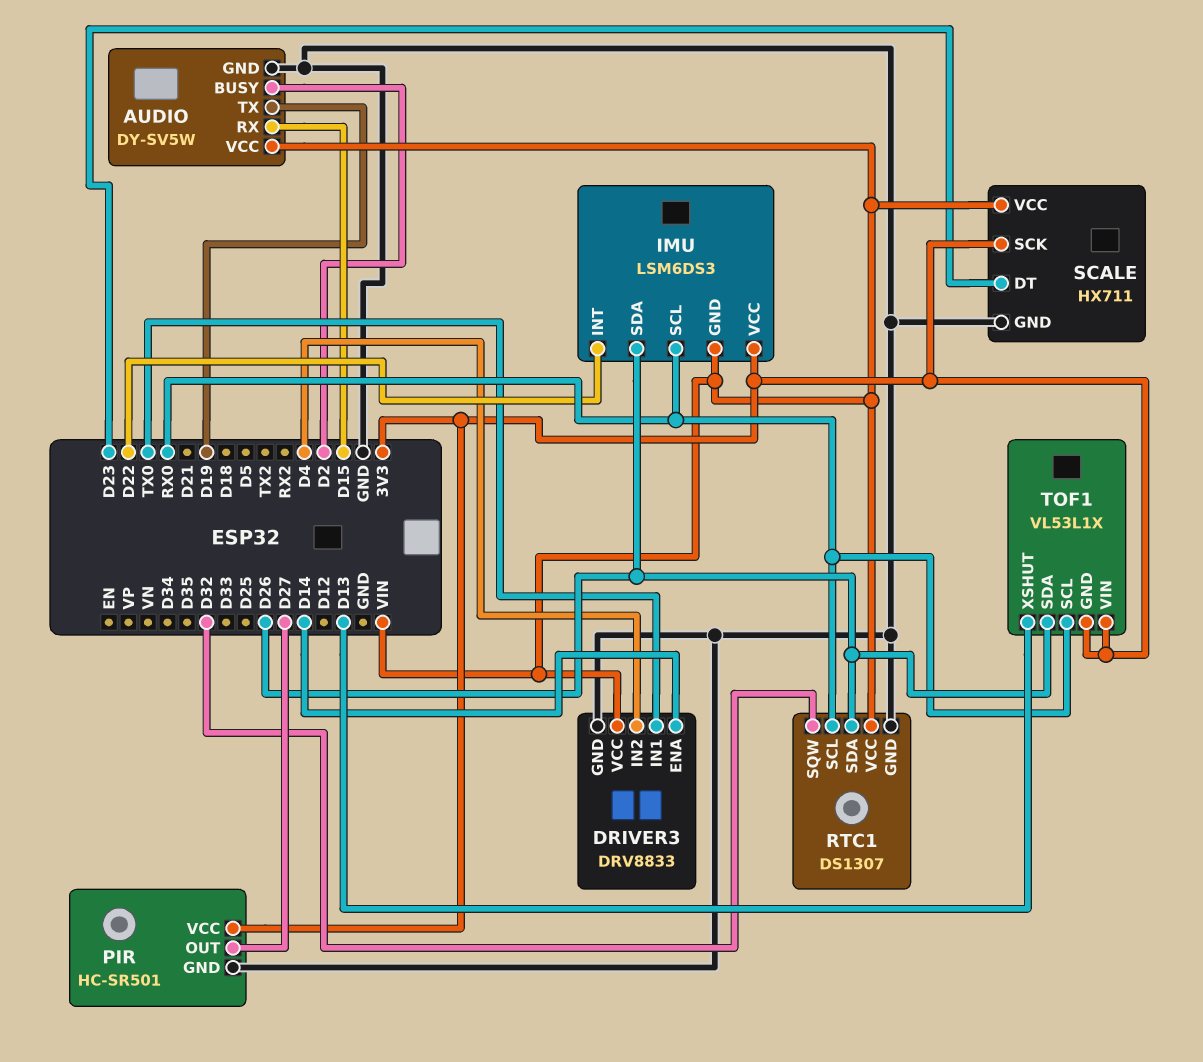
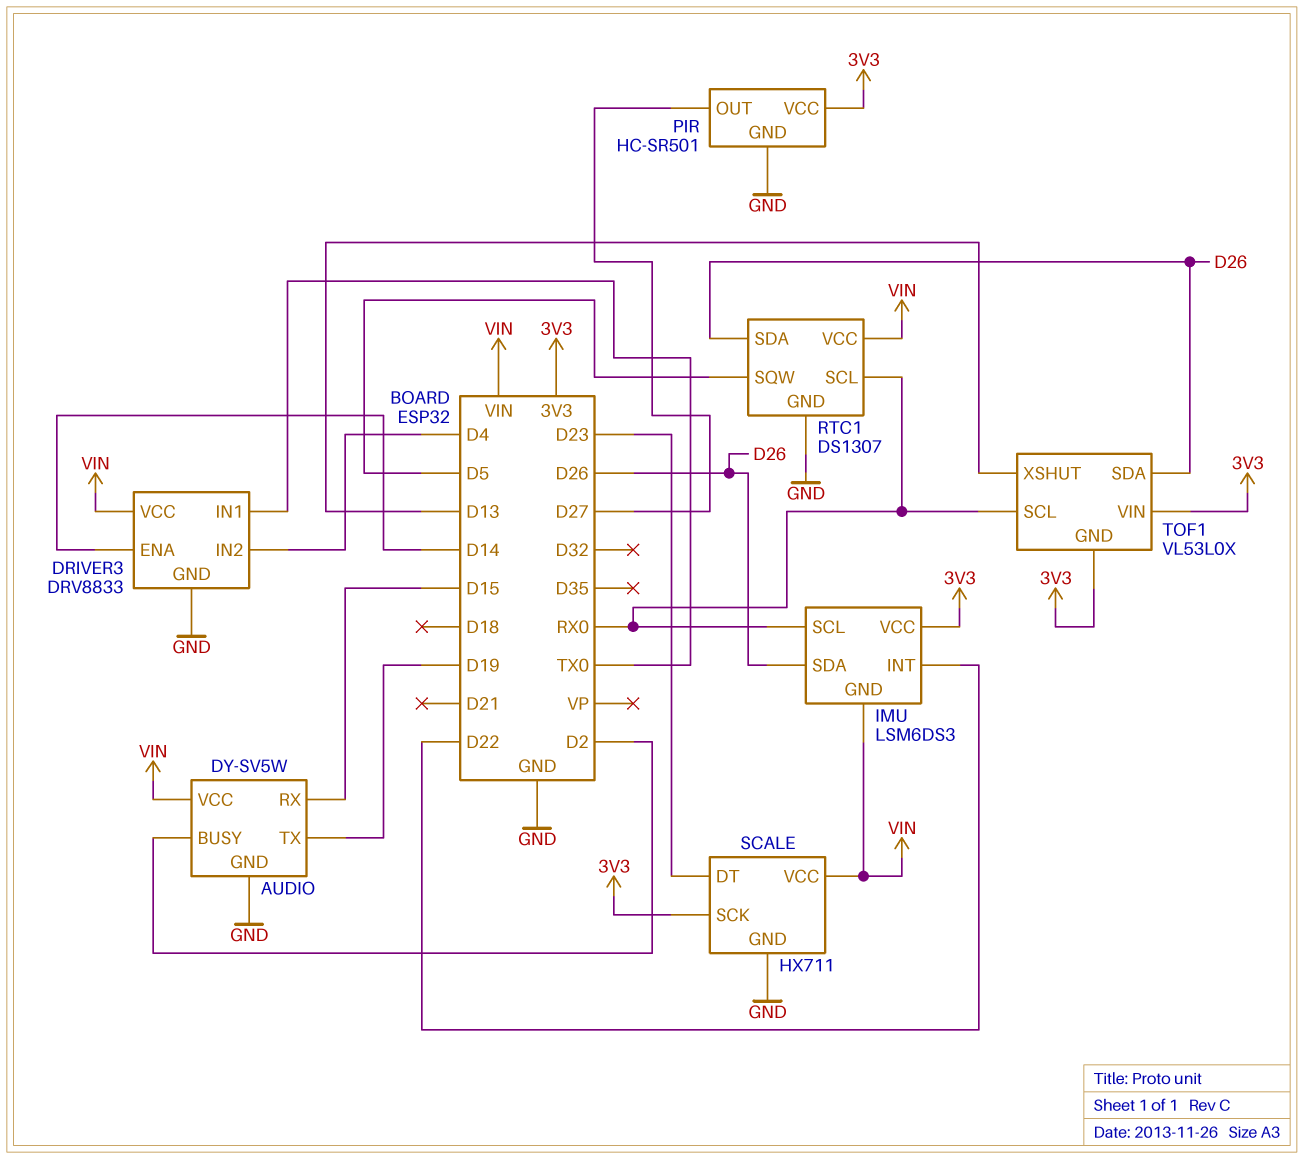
RTC1 pin SQW: D32 -> D5
TOF1: VL53L1X -> VL53L0X

